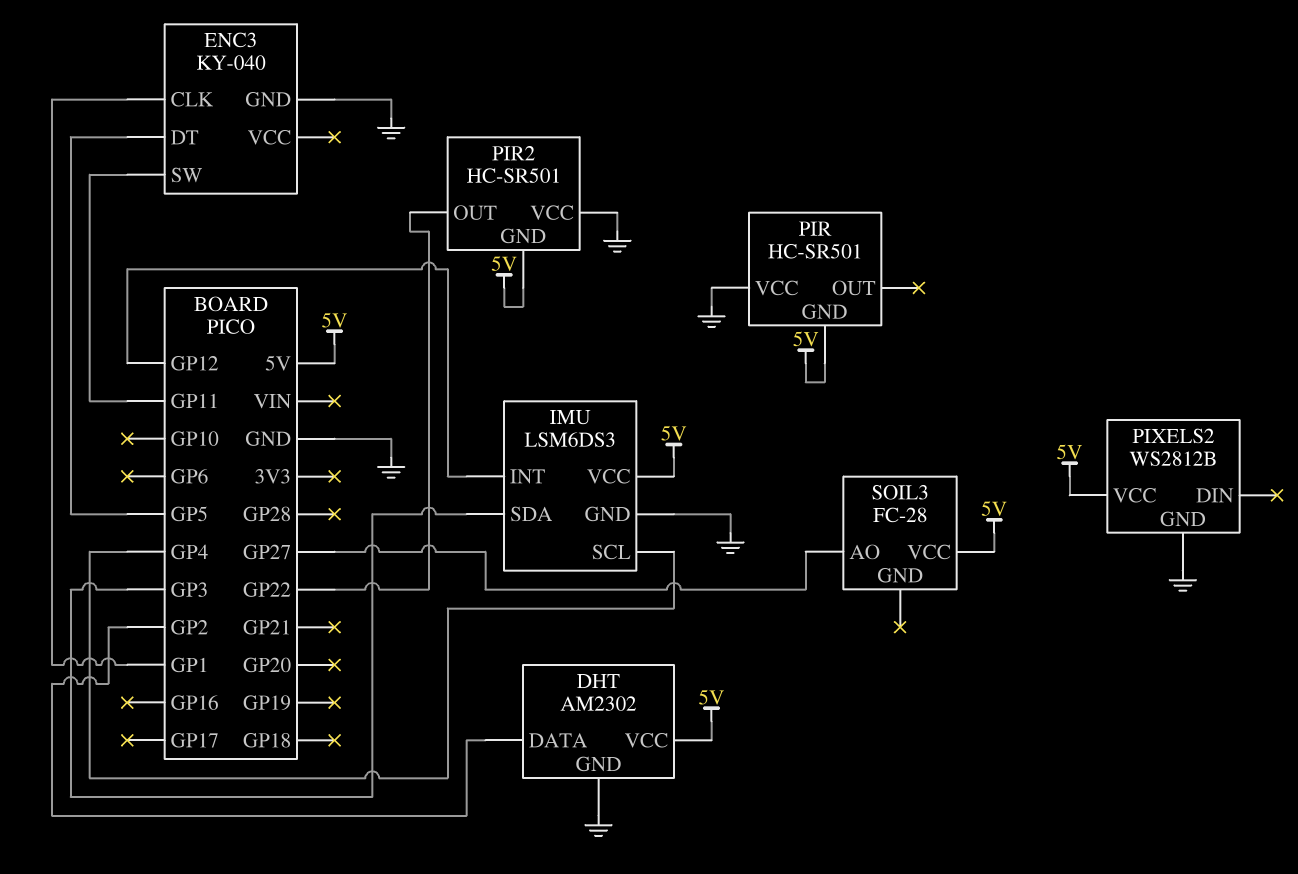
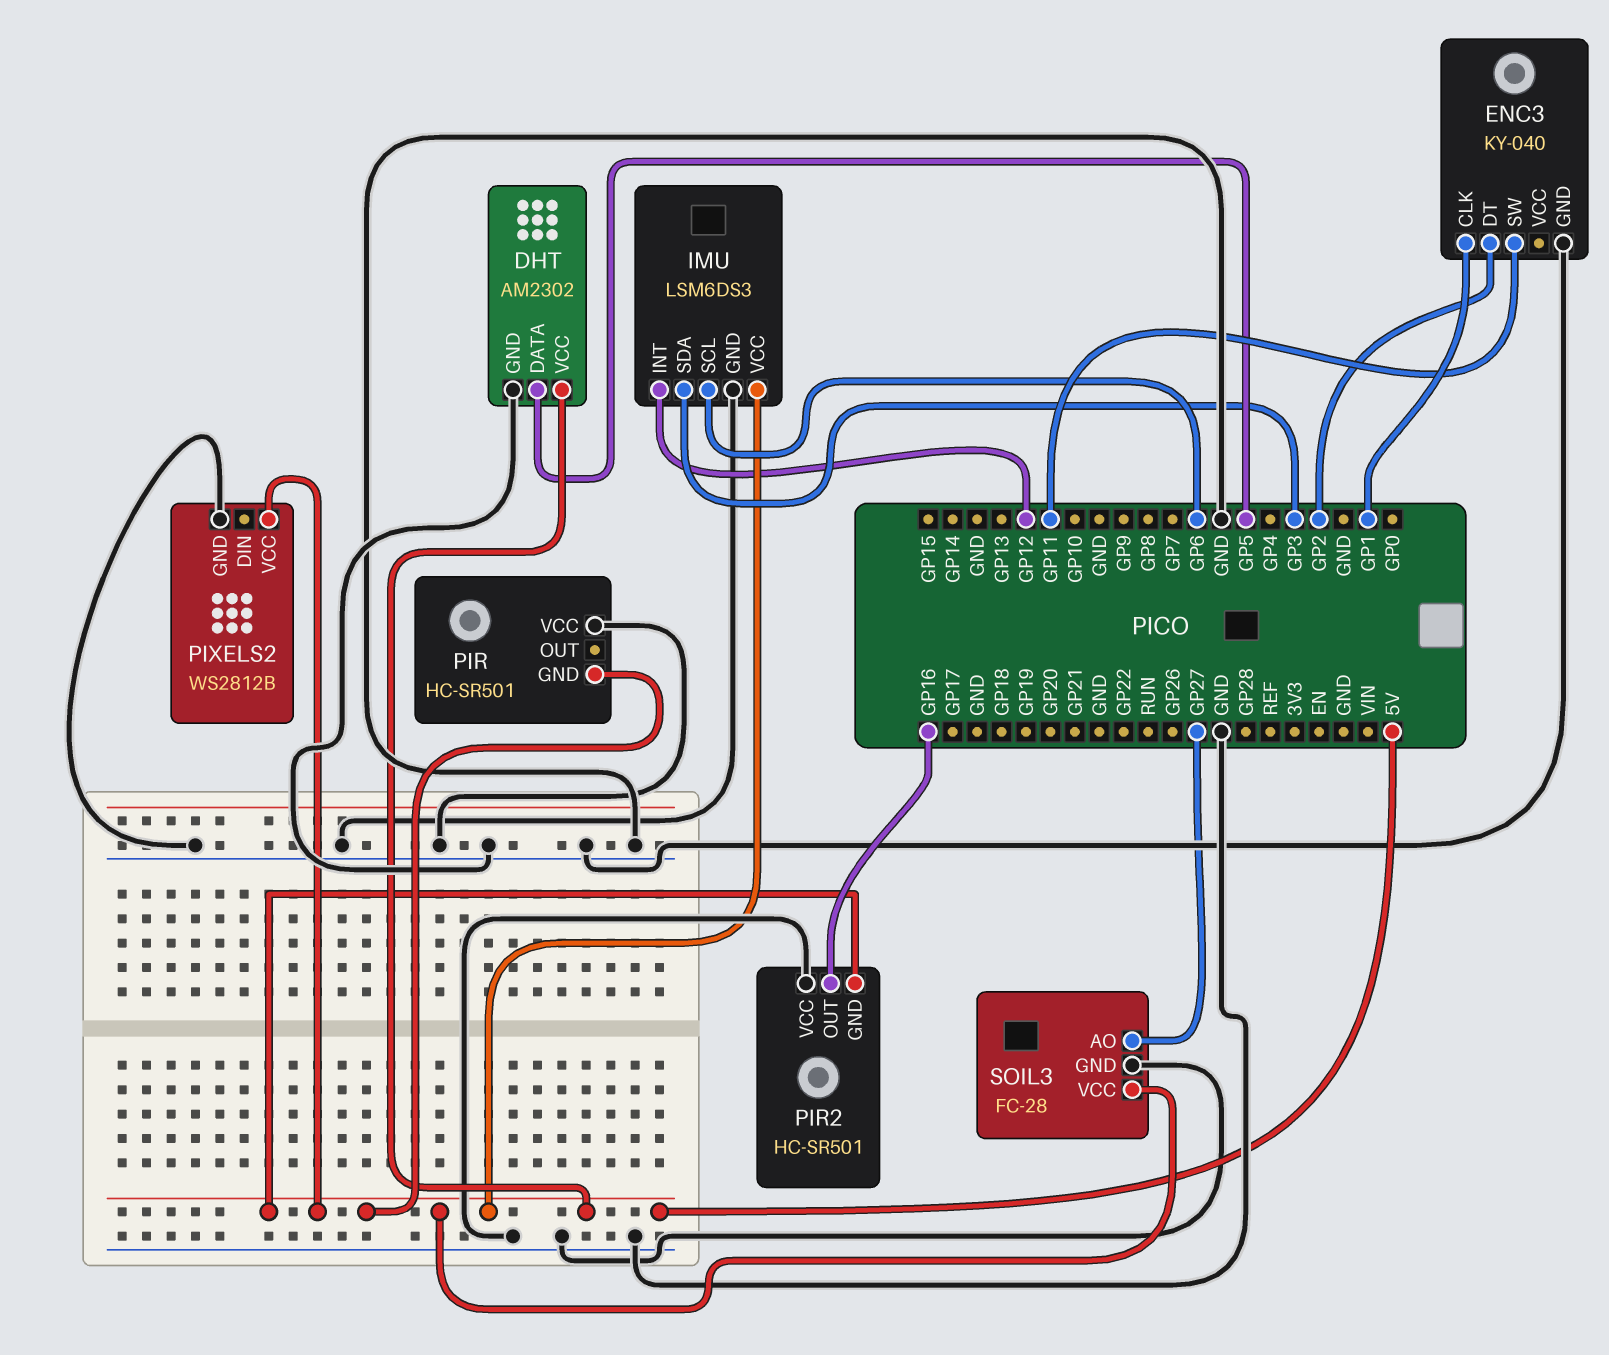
DHT pin DATA: GP2 -> GP5
ENC3 pin DT: GP5 -> GP2
IMU pin SCL: GP4 -> GP6
PIR2 pin OUT: GP22 -> GP16
SOIL3 pin GND: none -> GND

